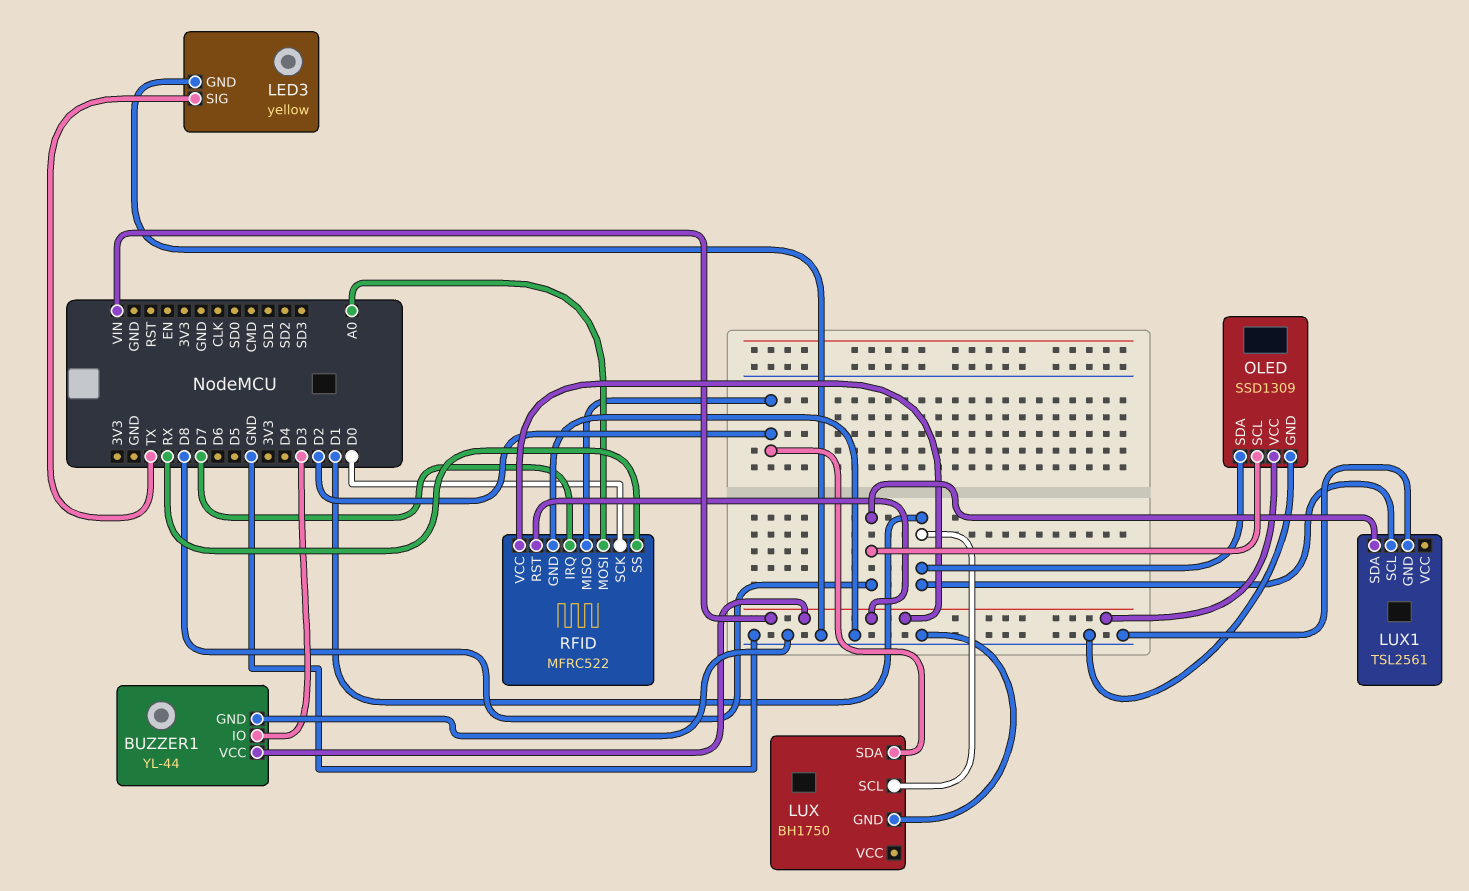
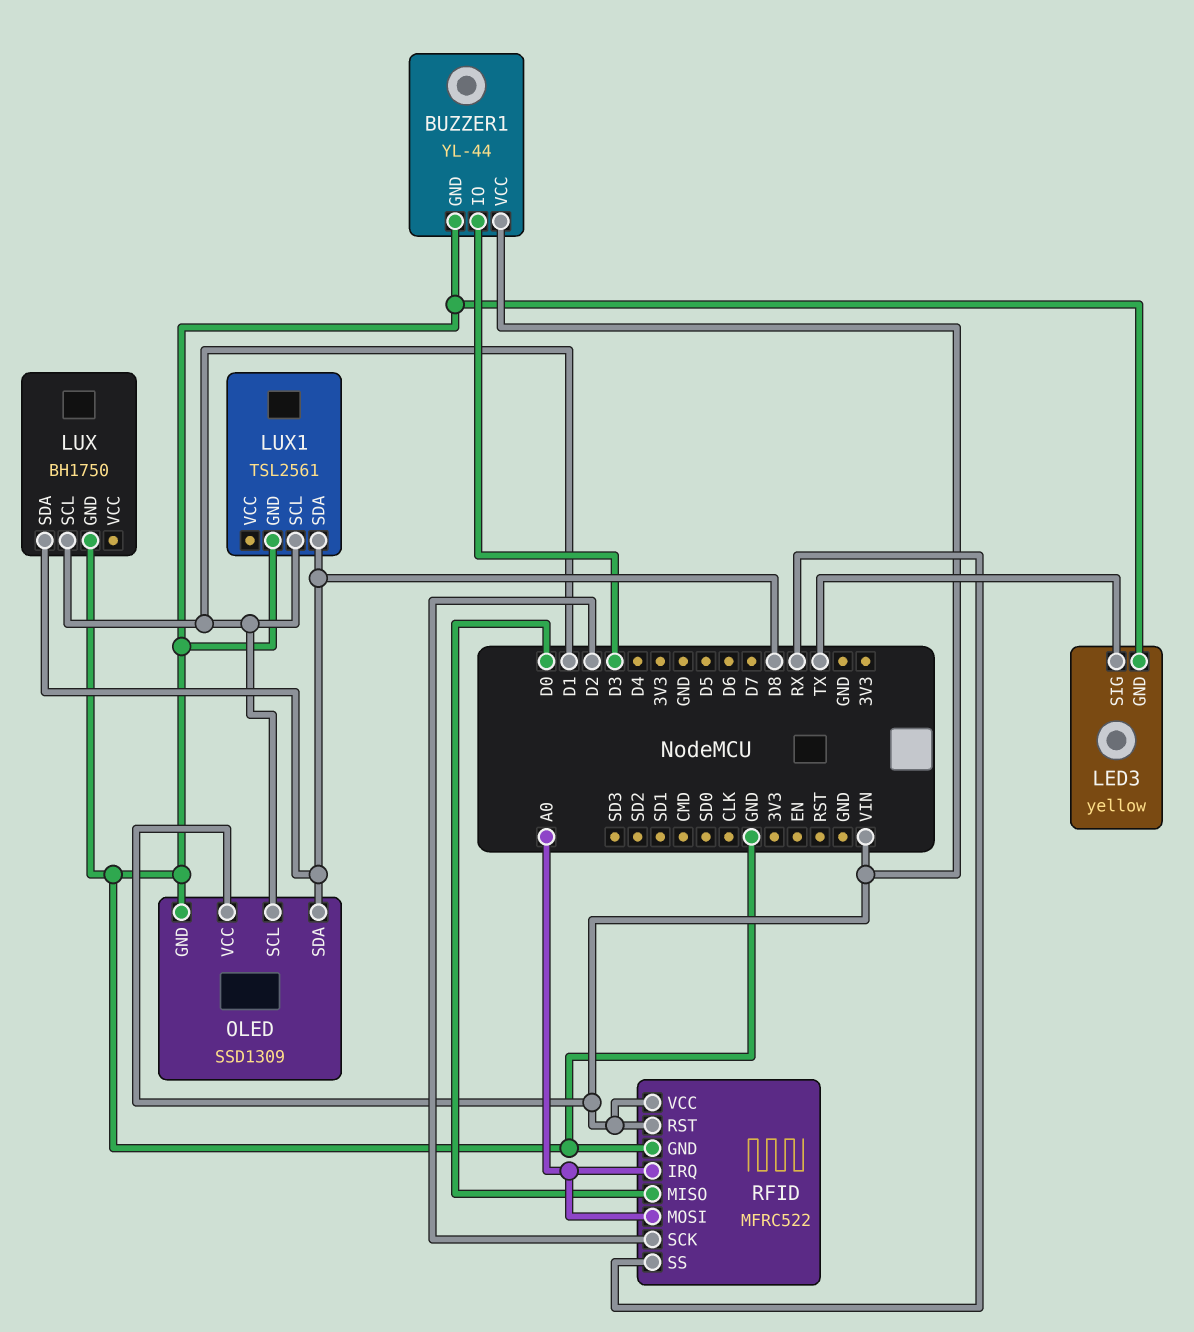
LUX pin SDA: D2 -> D8
OLED pin SCL: D8 -> D1
OLED pin SDA: D1 -> D8
RFID pin IRQ: D7 -> A0
RFID pin MISO: D2 -> D0
RFID pin SCK: D0 -> D2

